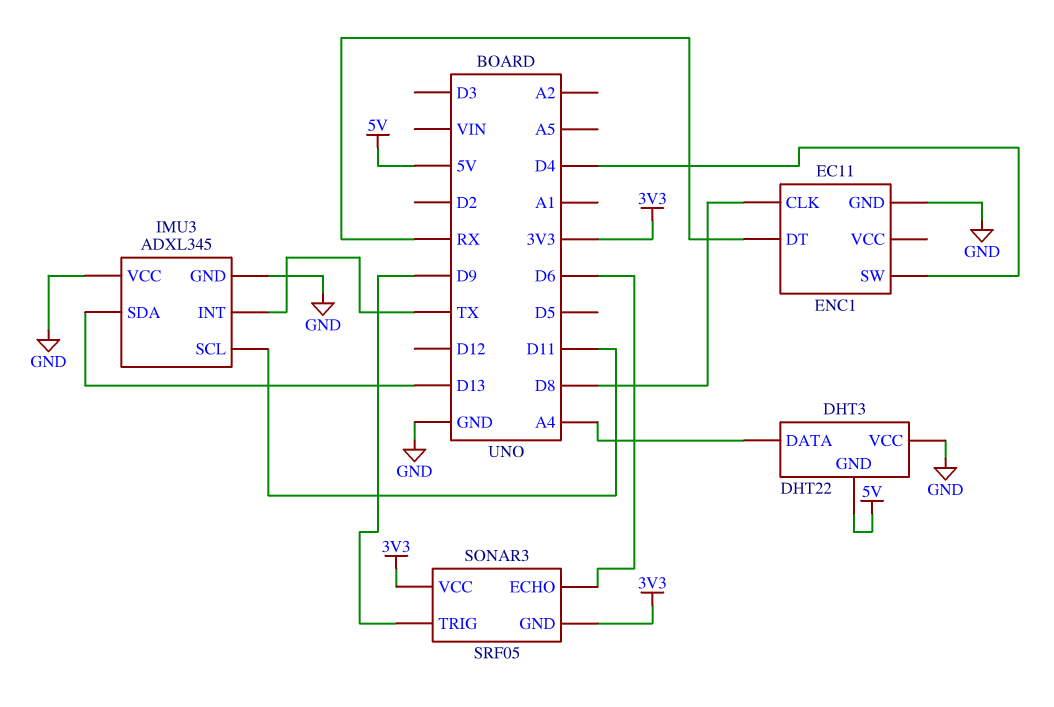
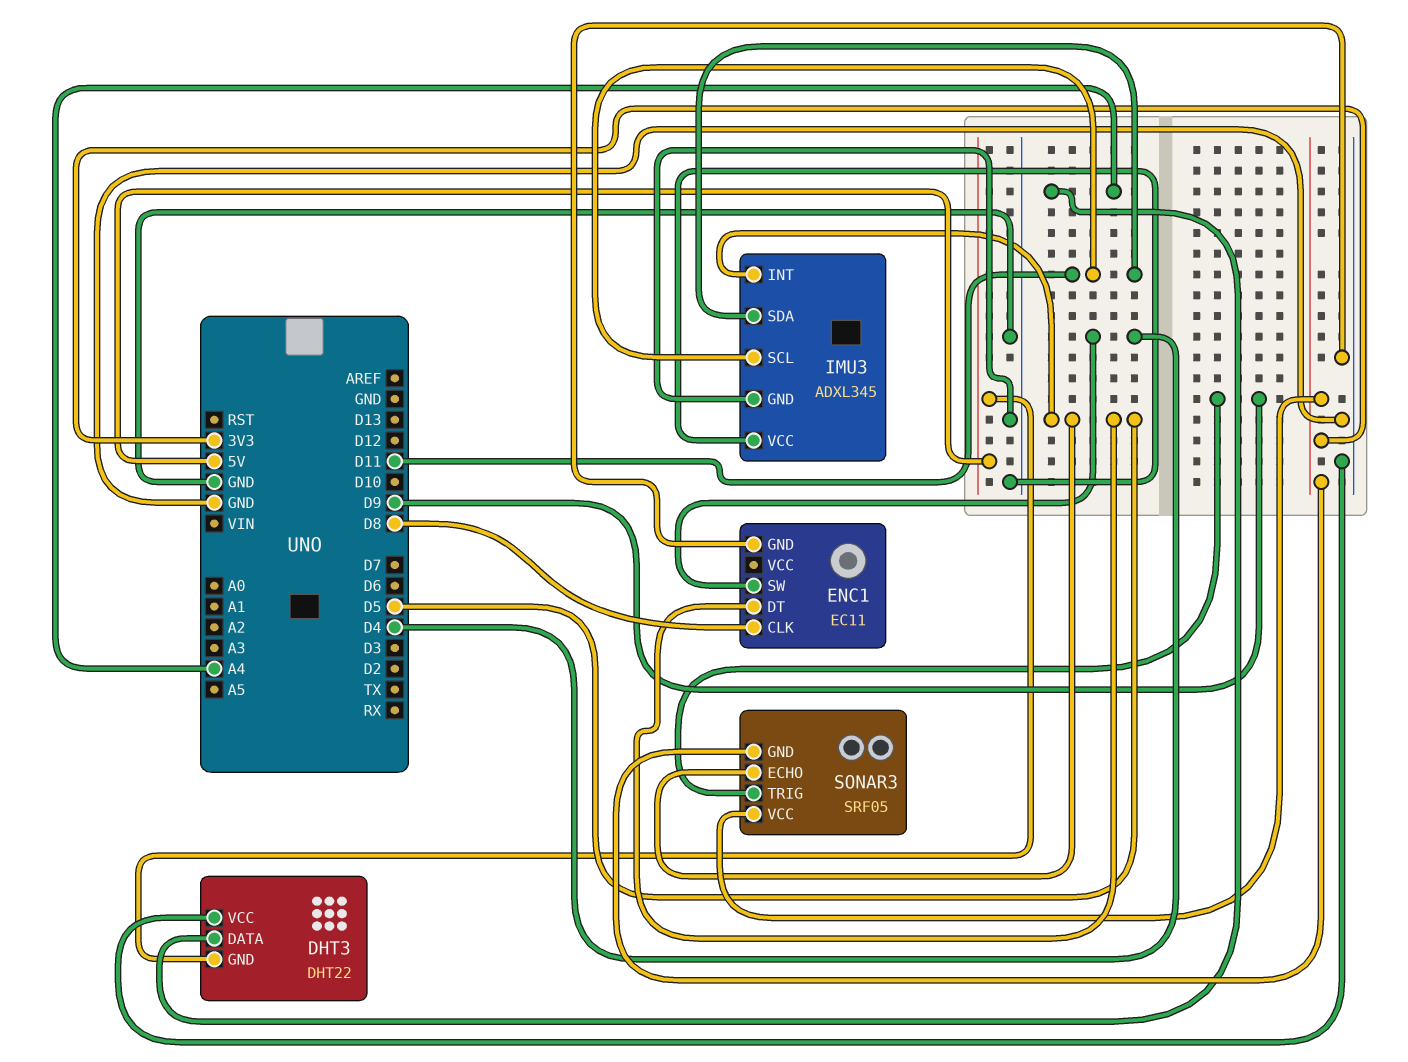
ENC1 pin DT: RX -> D5
IMU3 pin INT: TX -> D5
IMU3 pin SDA: D13 -> D11
SONAR3 pin ECHO: D6 -> D5

